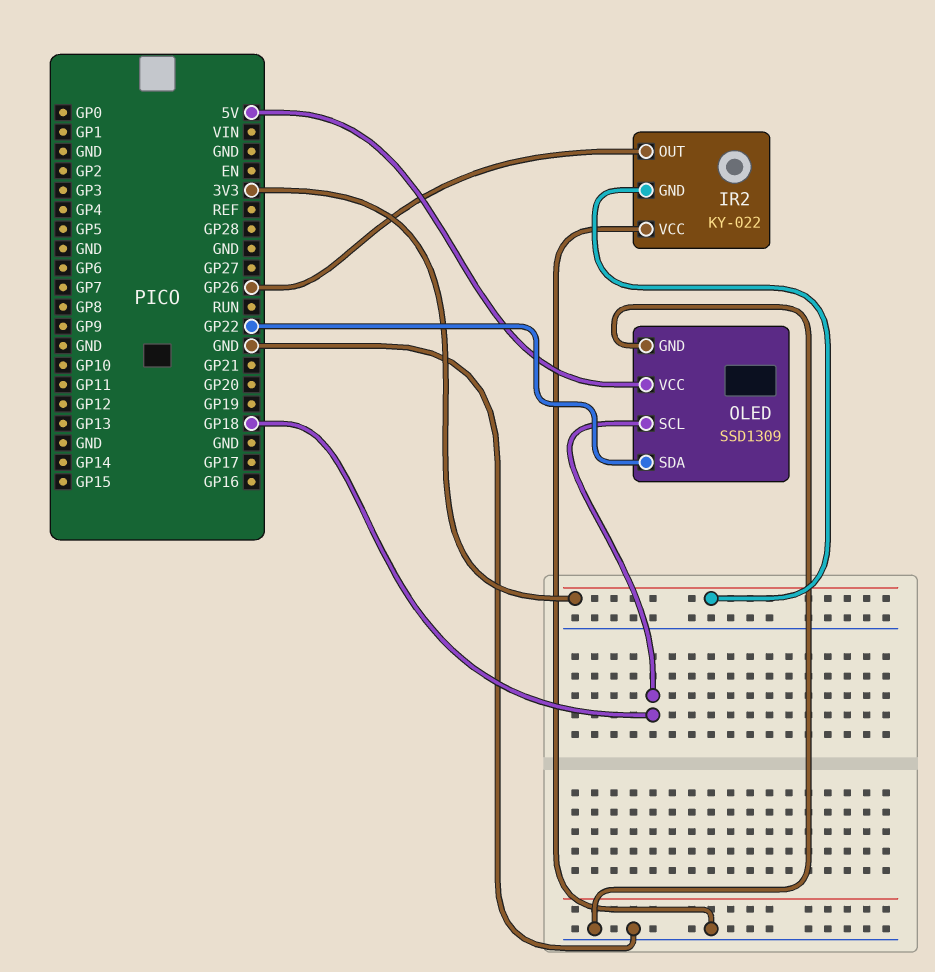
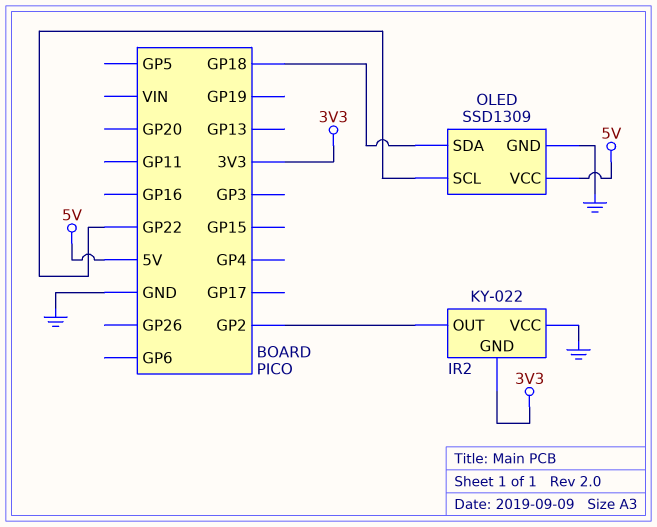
IR2 pin OUT: GP26 -> GP2
OLED pin SCL: GP18 -> GP22
OLED pin SDA: GP22 -> GP18

